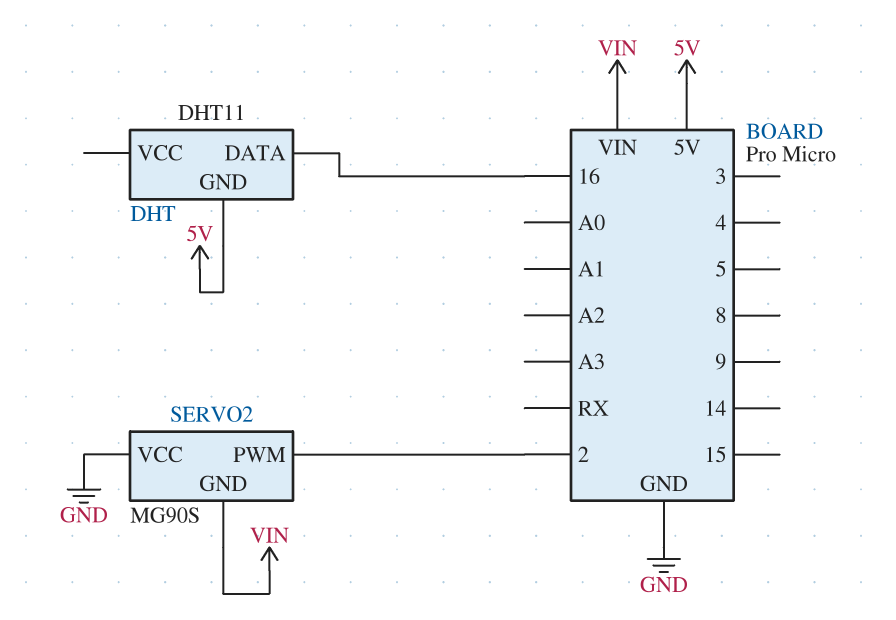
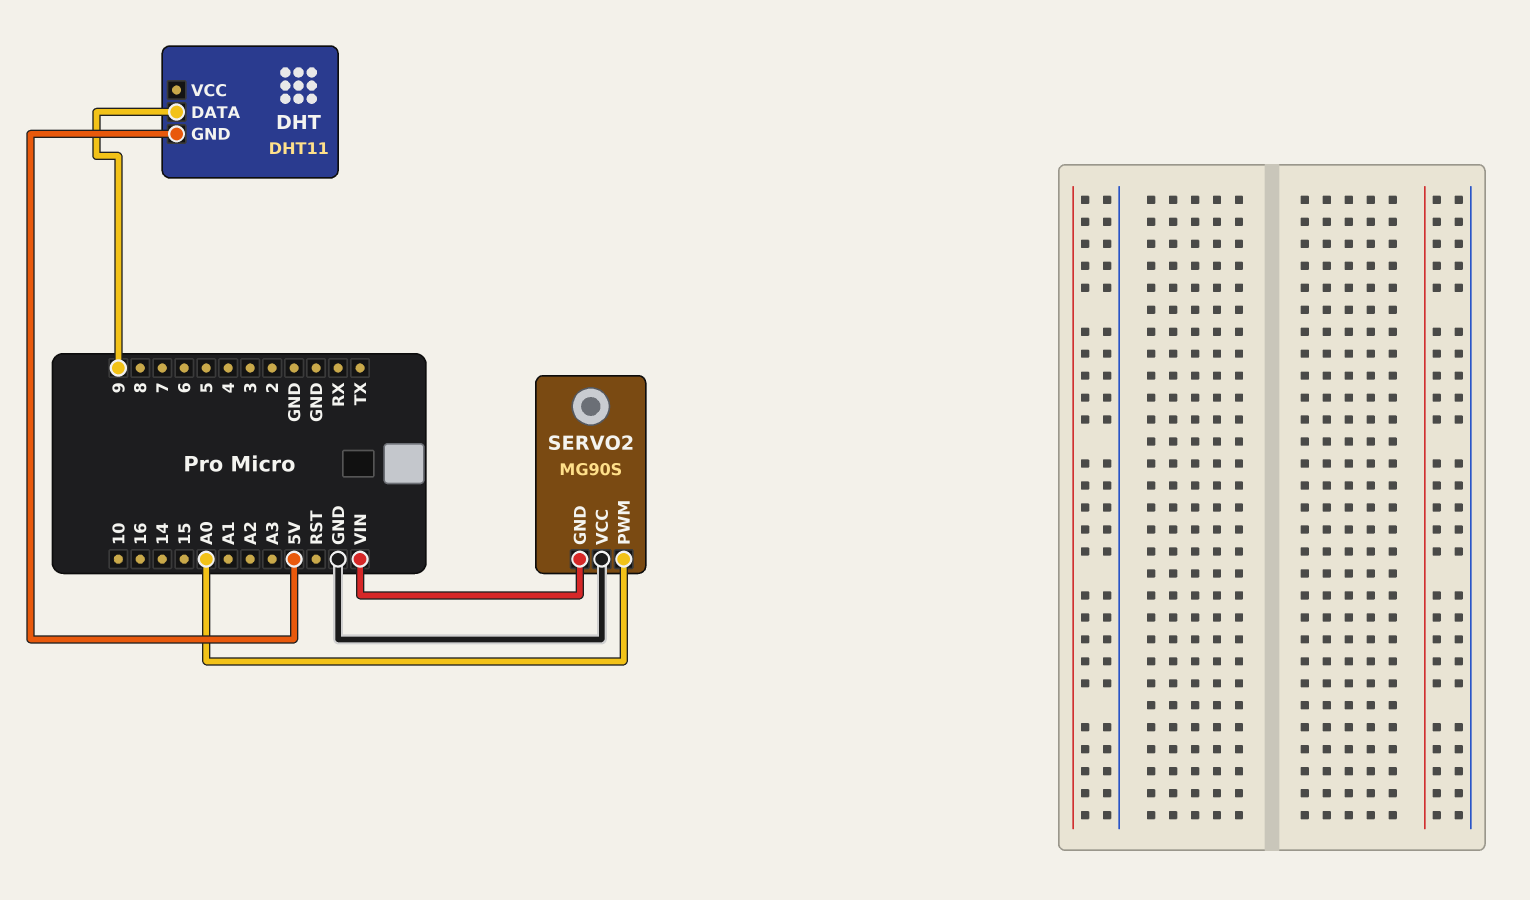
DHT pin DATA: 16 -> 9
SERVO2 pin PWM: 2 -> A0

